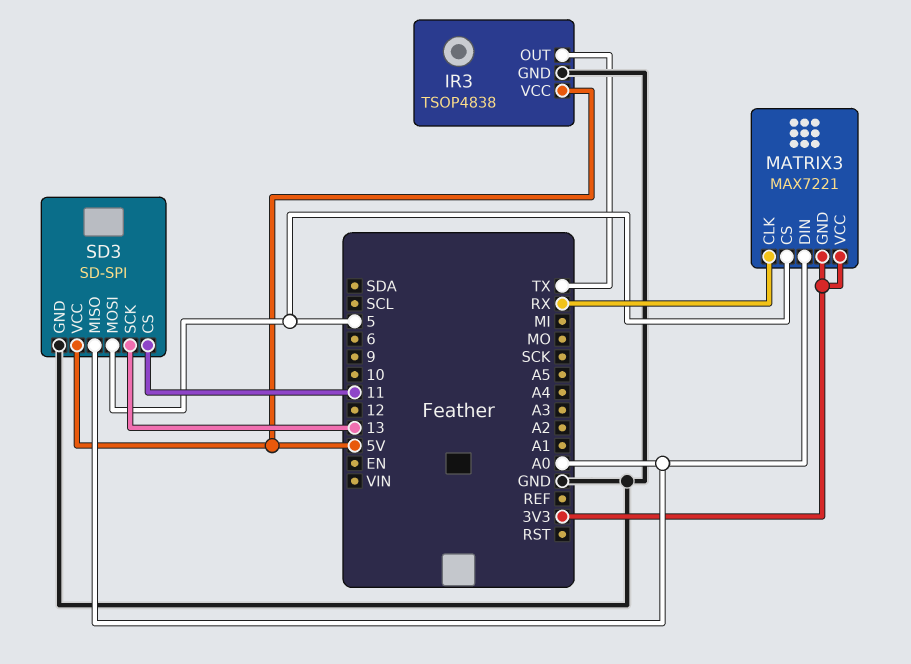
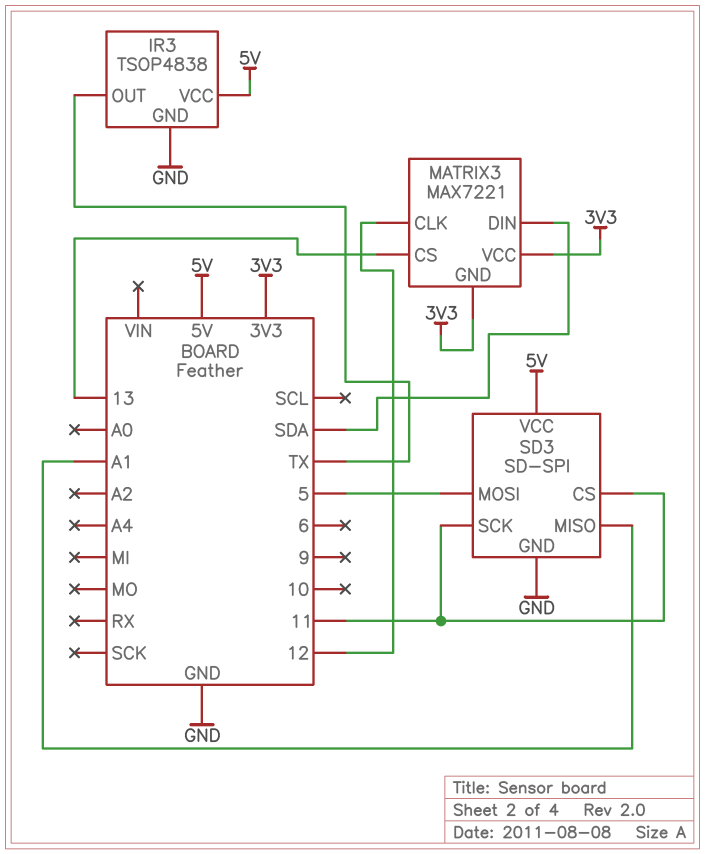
MATRIX3 pin CLK: RX -> 12
MATRIX3 pin CS: 5 -> 13
MATRIX3 pin DIN: A0 -> SDA
SD3 pin MISO: A0 -> A1
SD3 pin SCK: 13 -> 11

